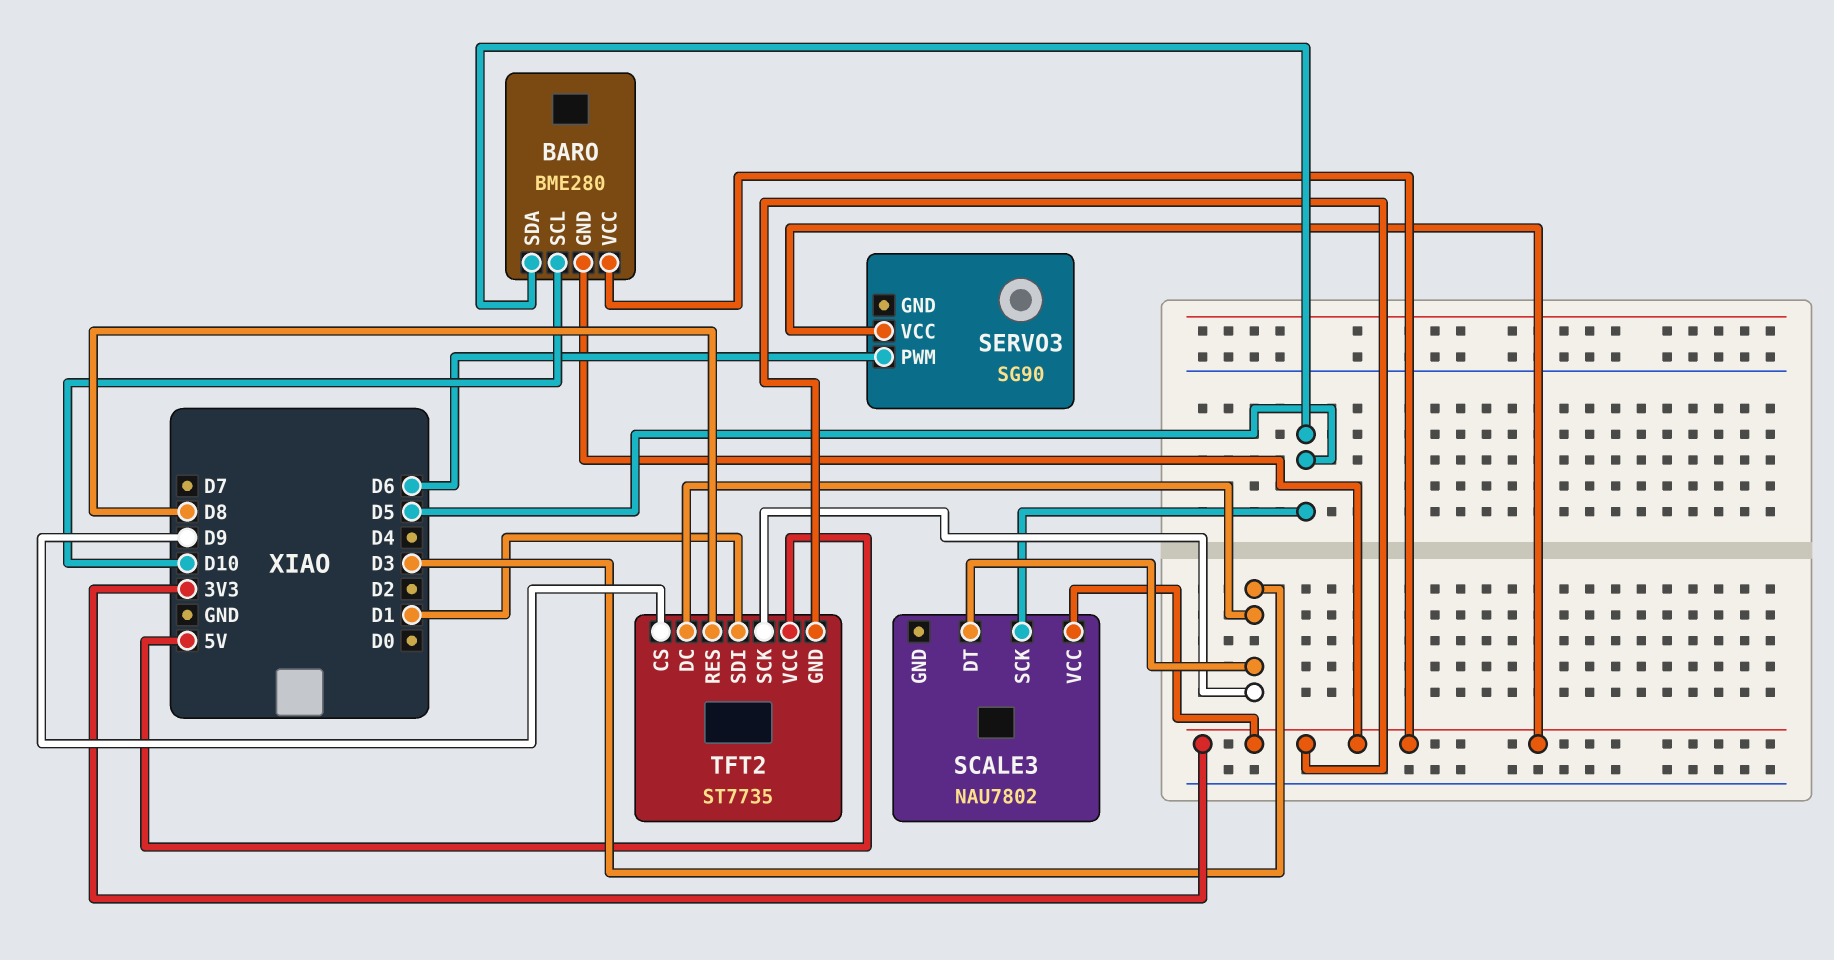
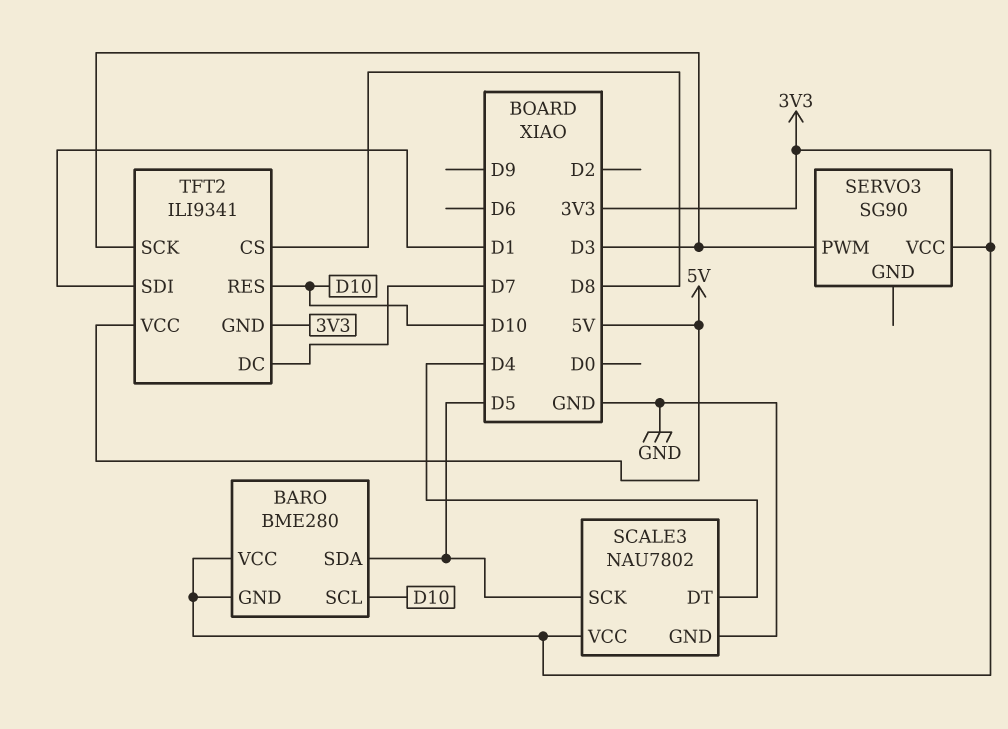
SCALE3 pin DT: D3 -> D4
SCALE3 pin GND: none -> GND
SERVO3 pin PWM: D6 -> D3
TFT2: ST7735 -> ILI9341
TFT2 pin CS: D9 -> D8
TFT2 pin DC: D3 -> D7
TFT2 pin RES: D8 -> D10

